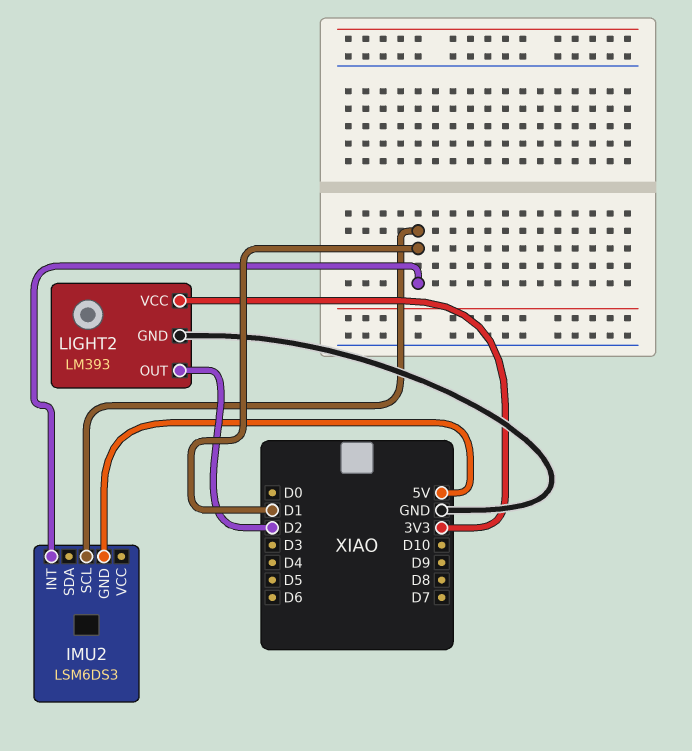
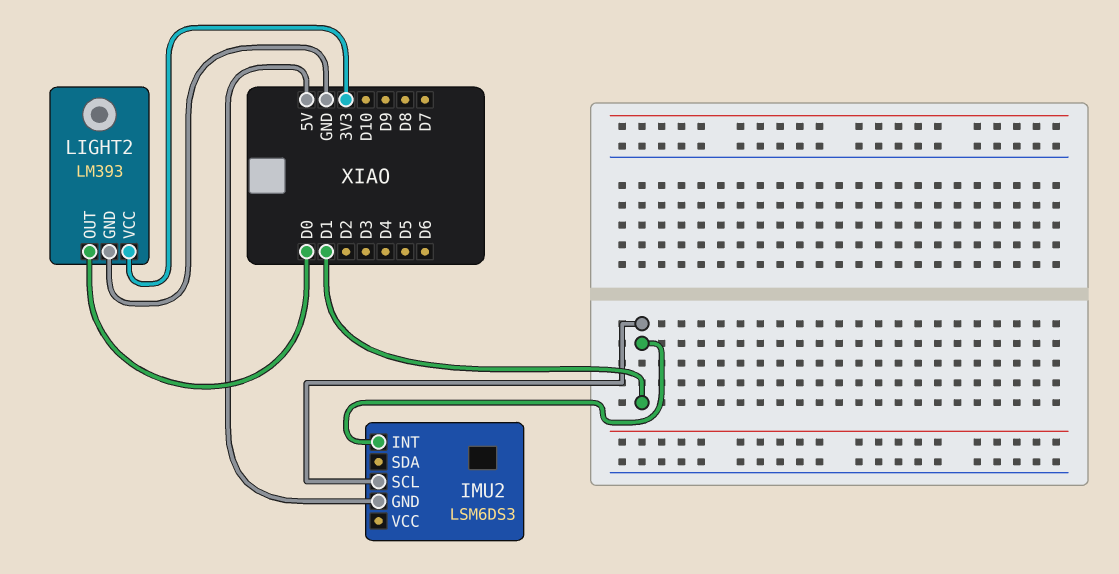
LIGHT2 pin OUT: D2 -> D0

